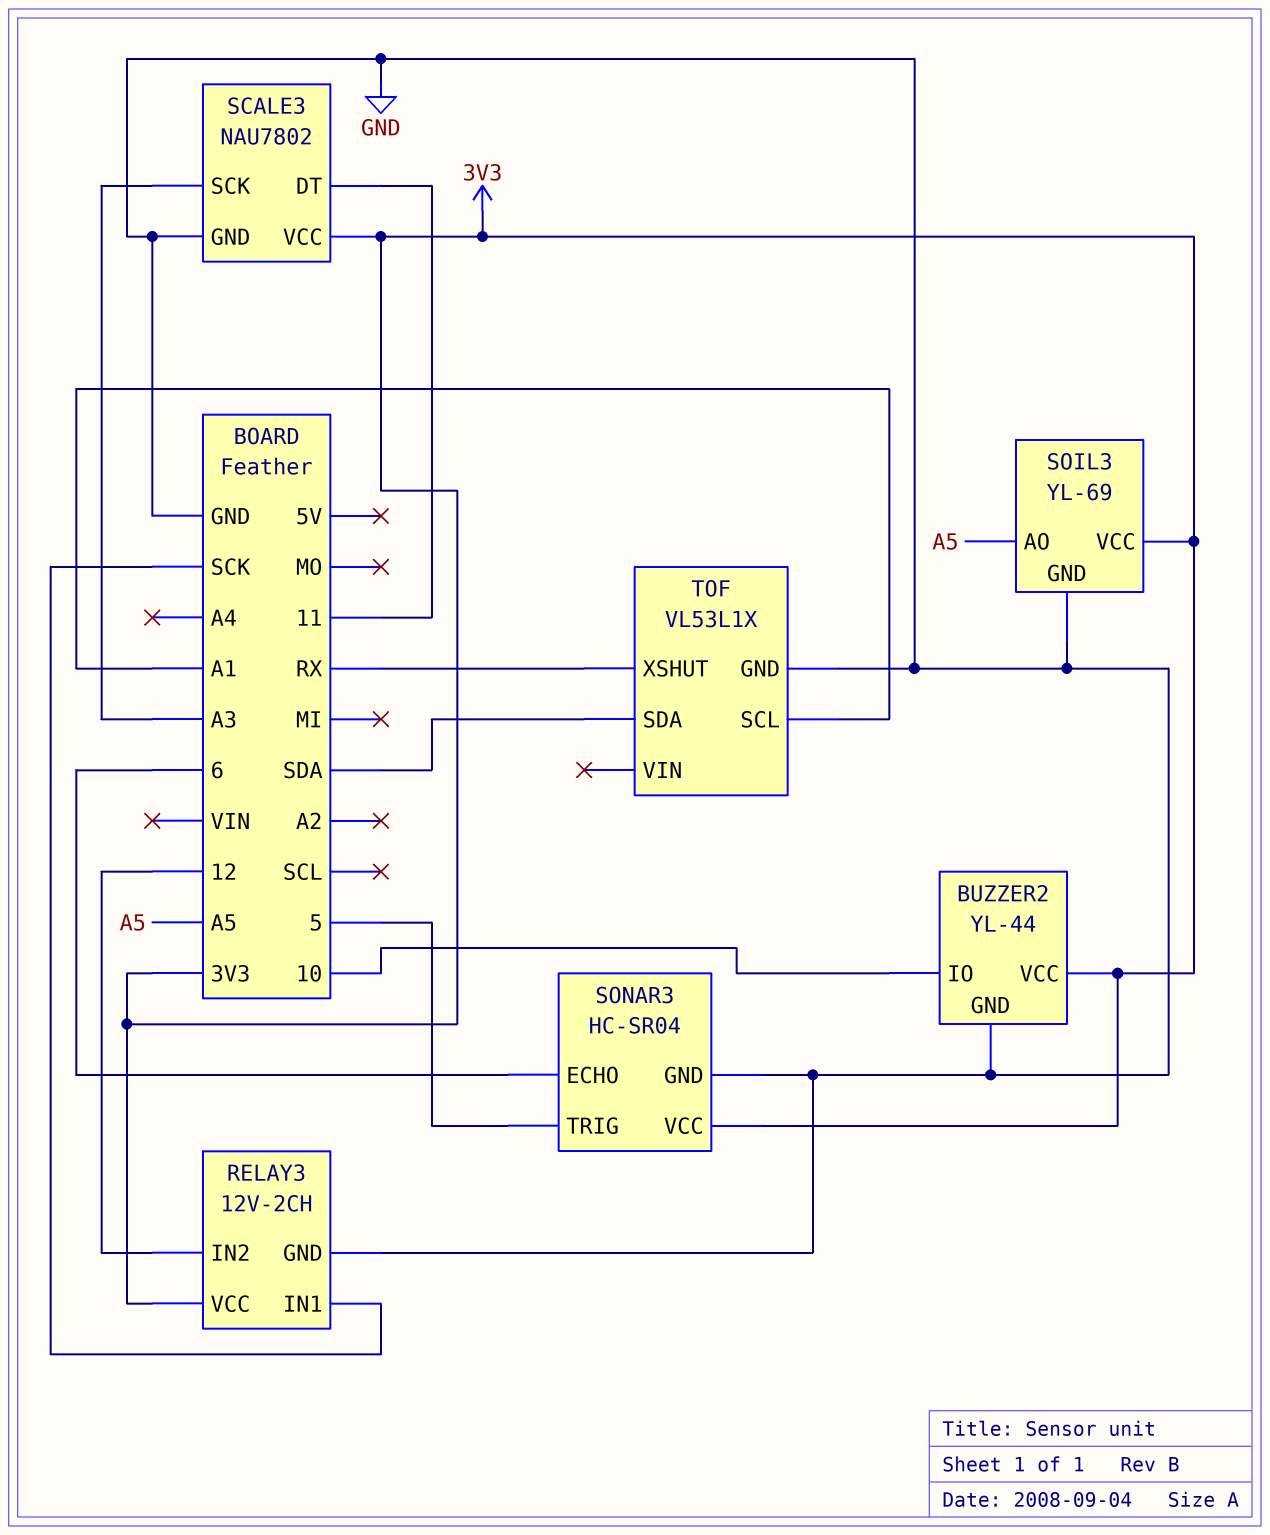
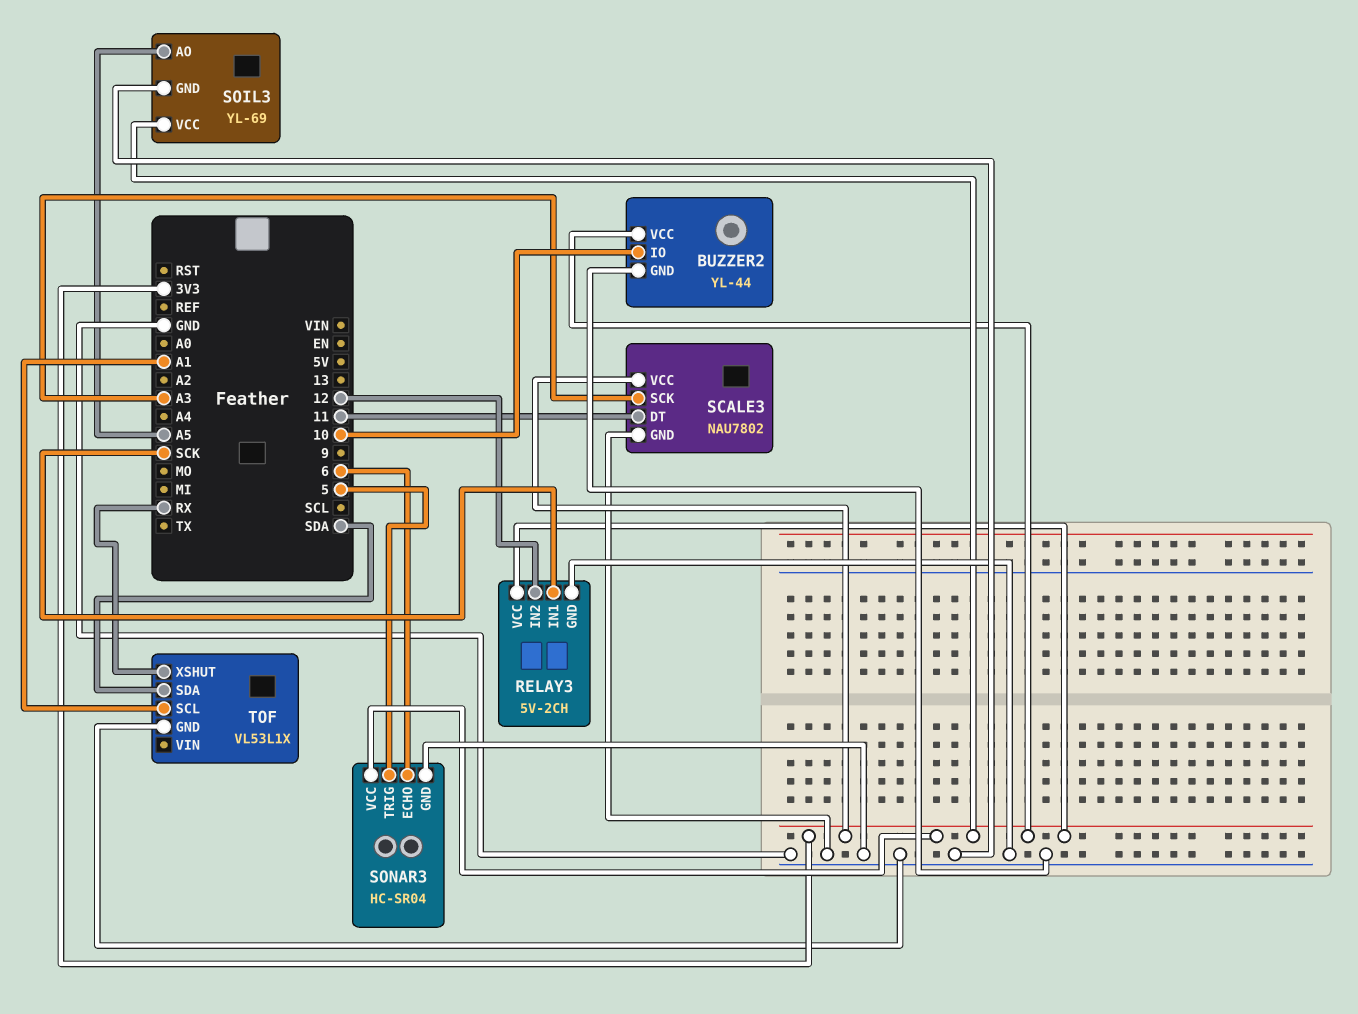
RELAY3: 12V-2CH -> 5V-2CH

